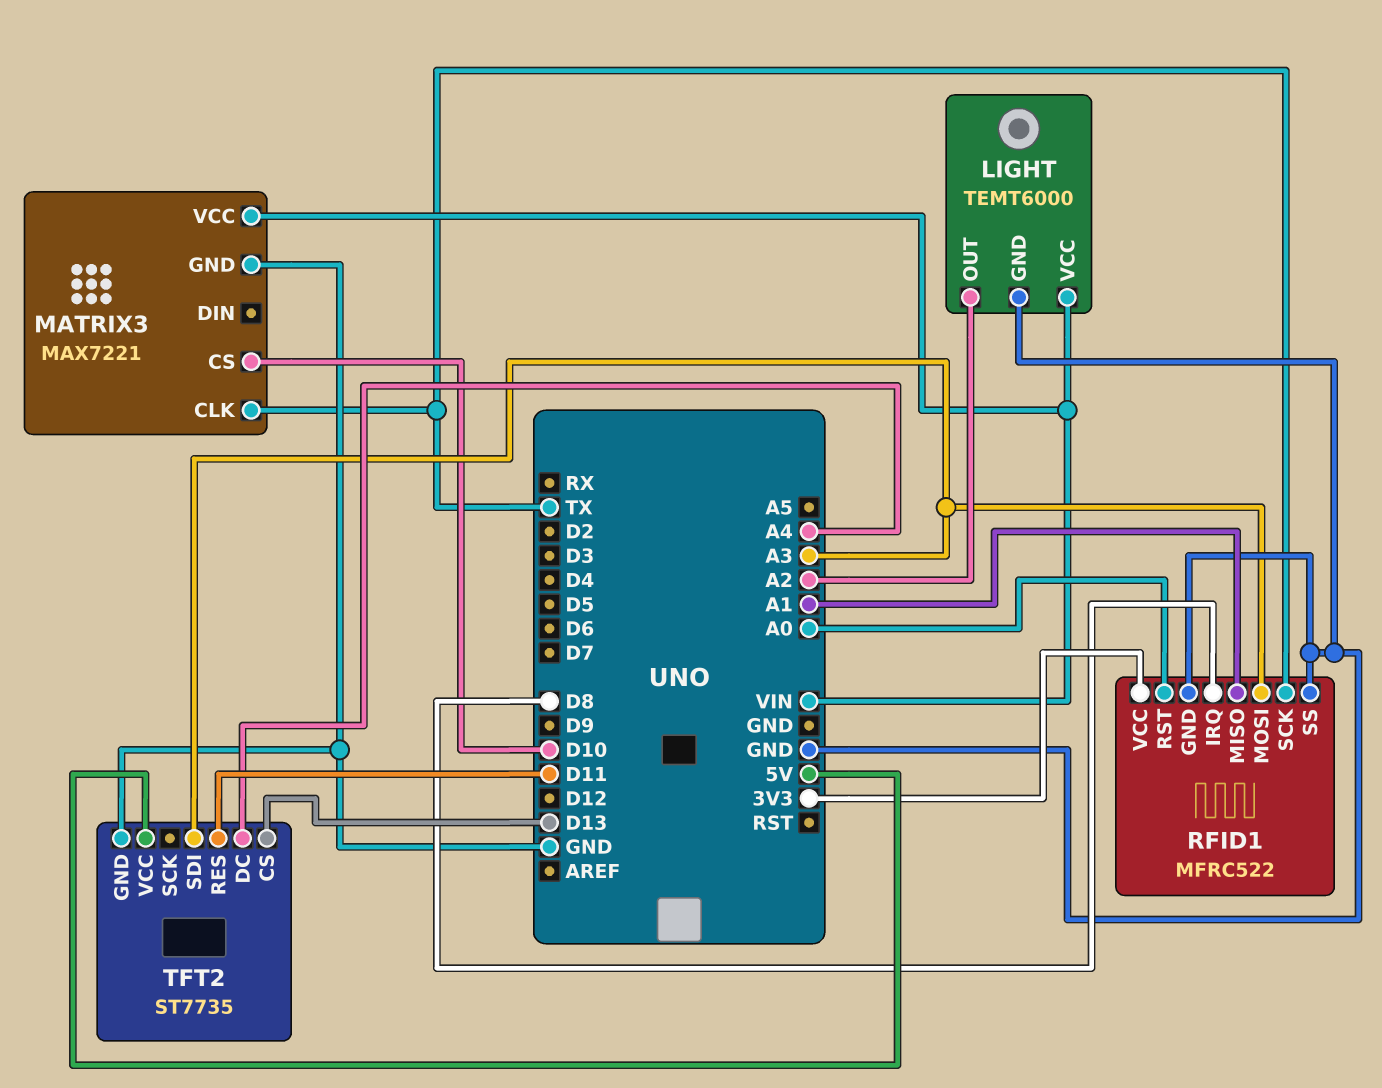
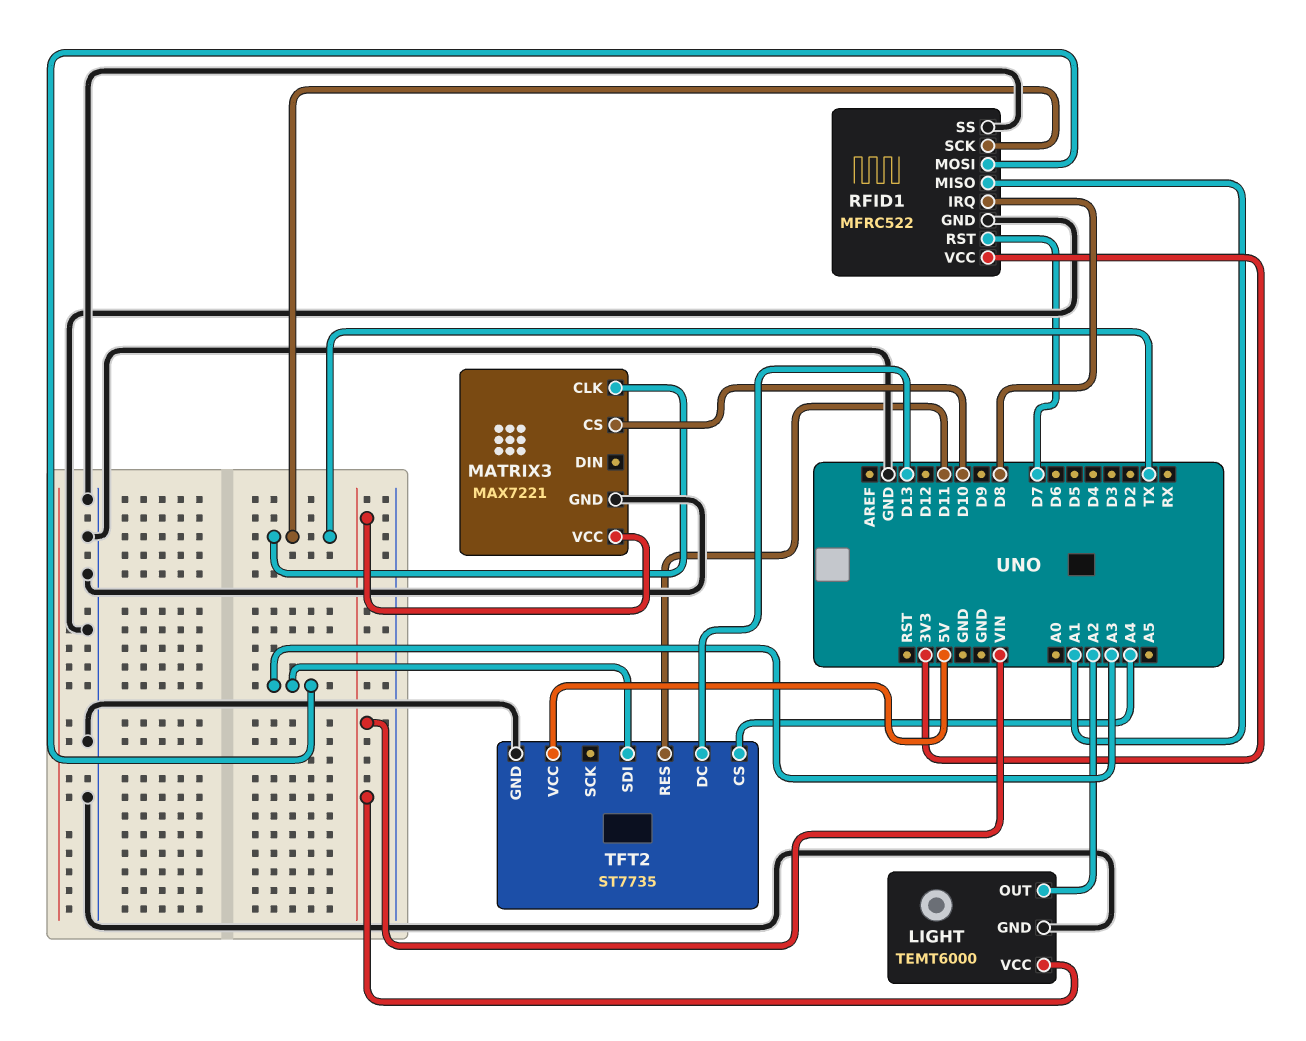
RFID1 pin RST: A0 -> D7
TFT2 pin CS: D13 -> A4
TFT2 pin DC: A4 -> D13

